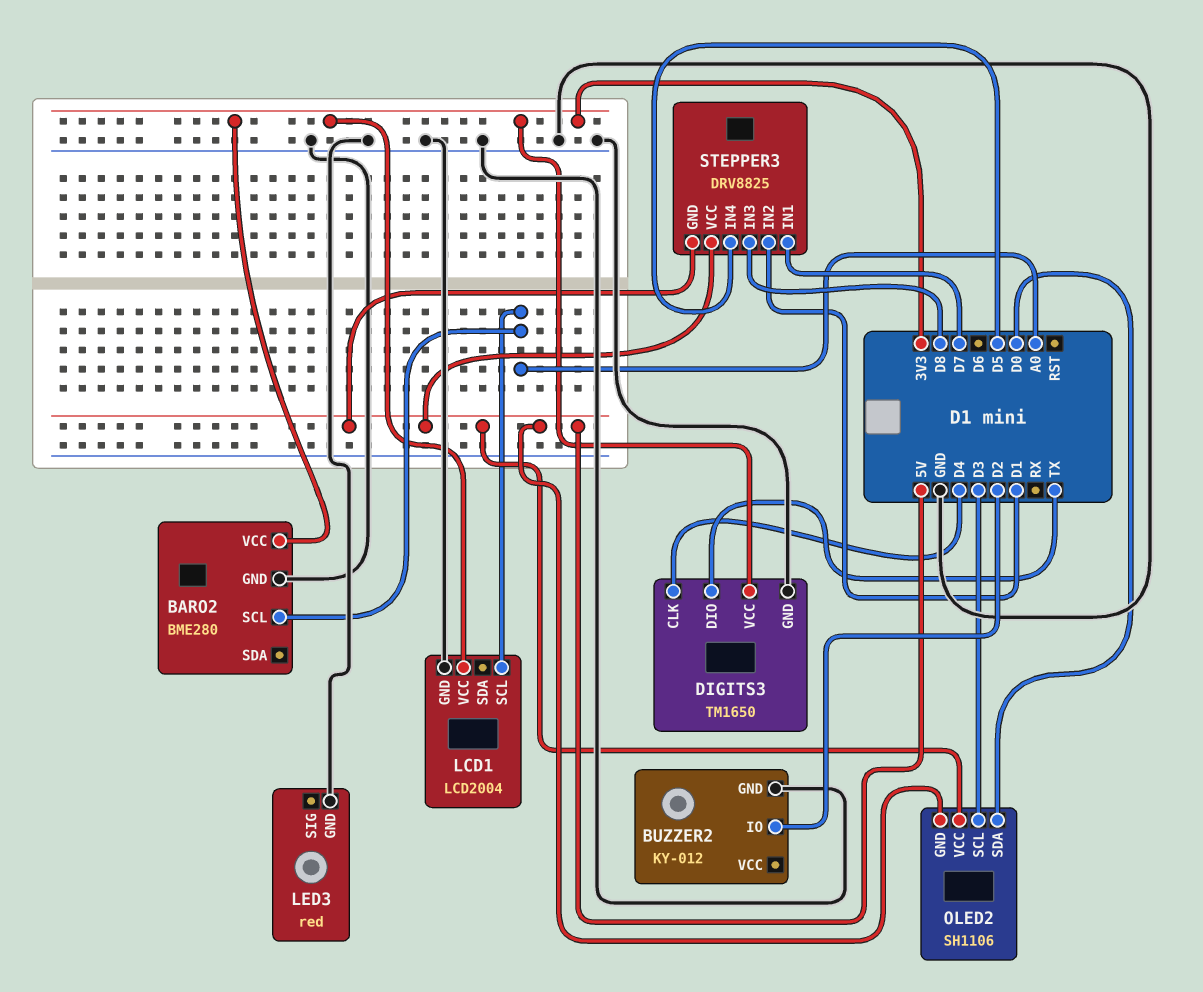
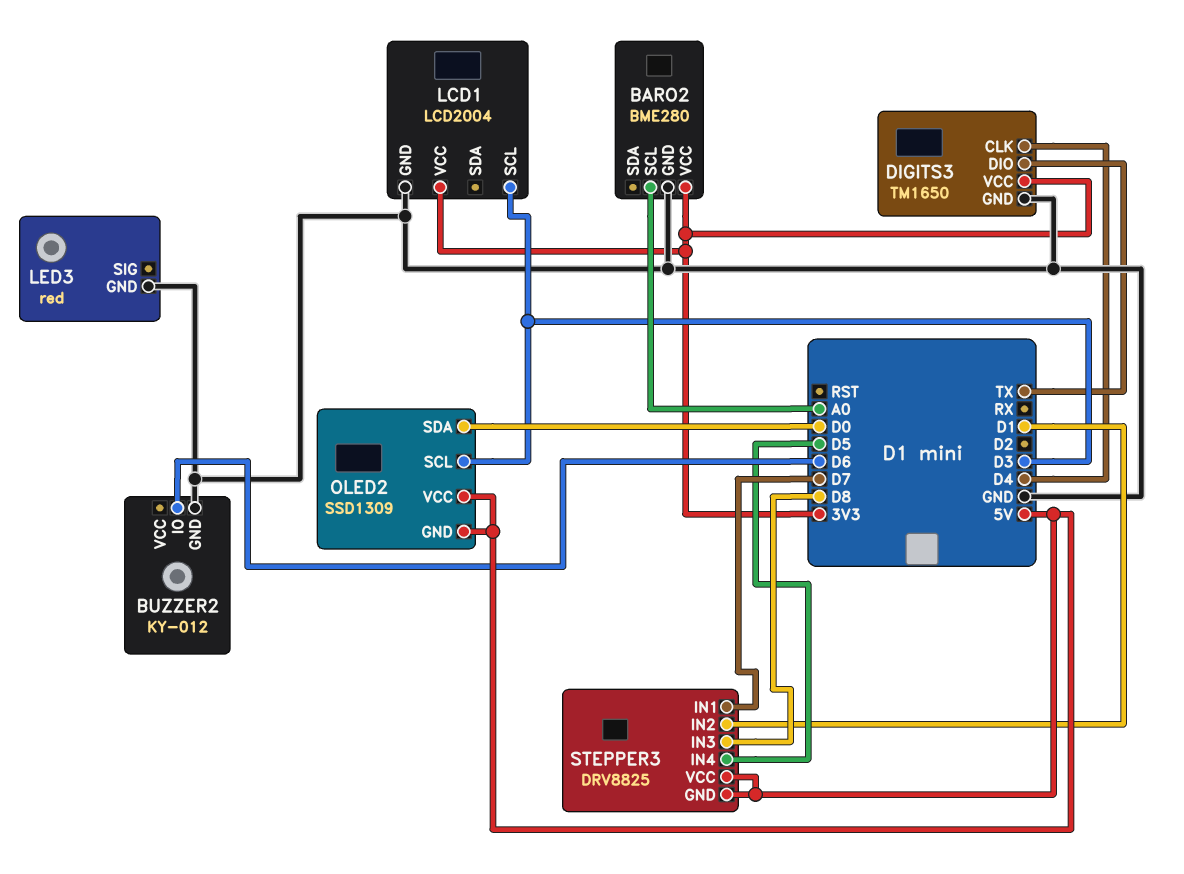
BUZZER2 pin IO: D2 -> D6
LCD1 pin SCL: A0 -> D3
OLED2: SH1106 -> SSD1309

